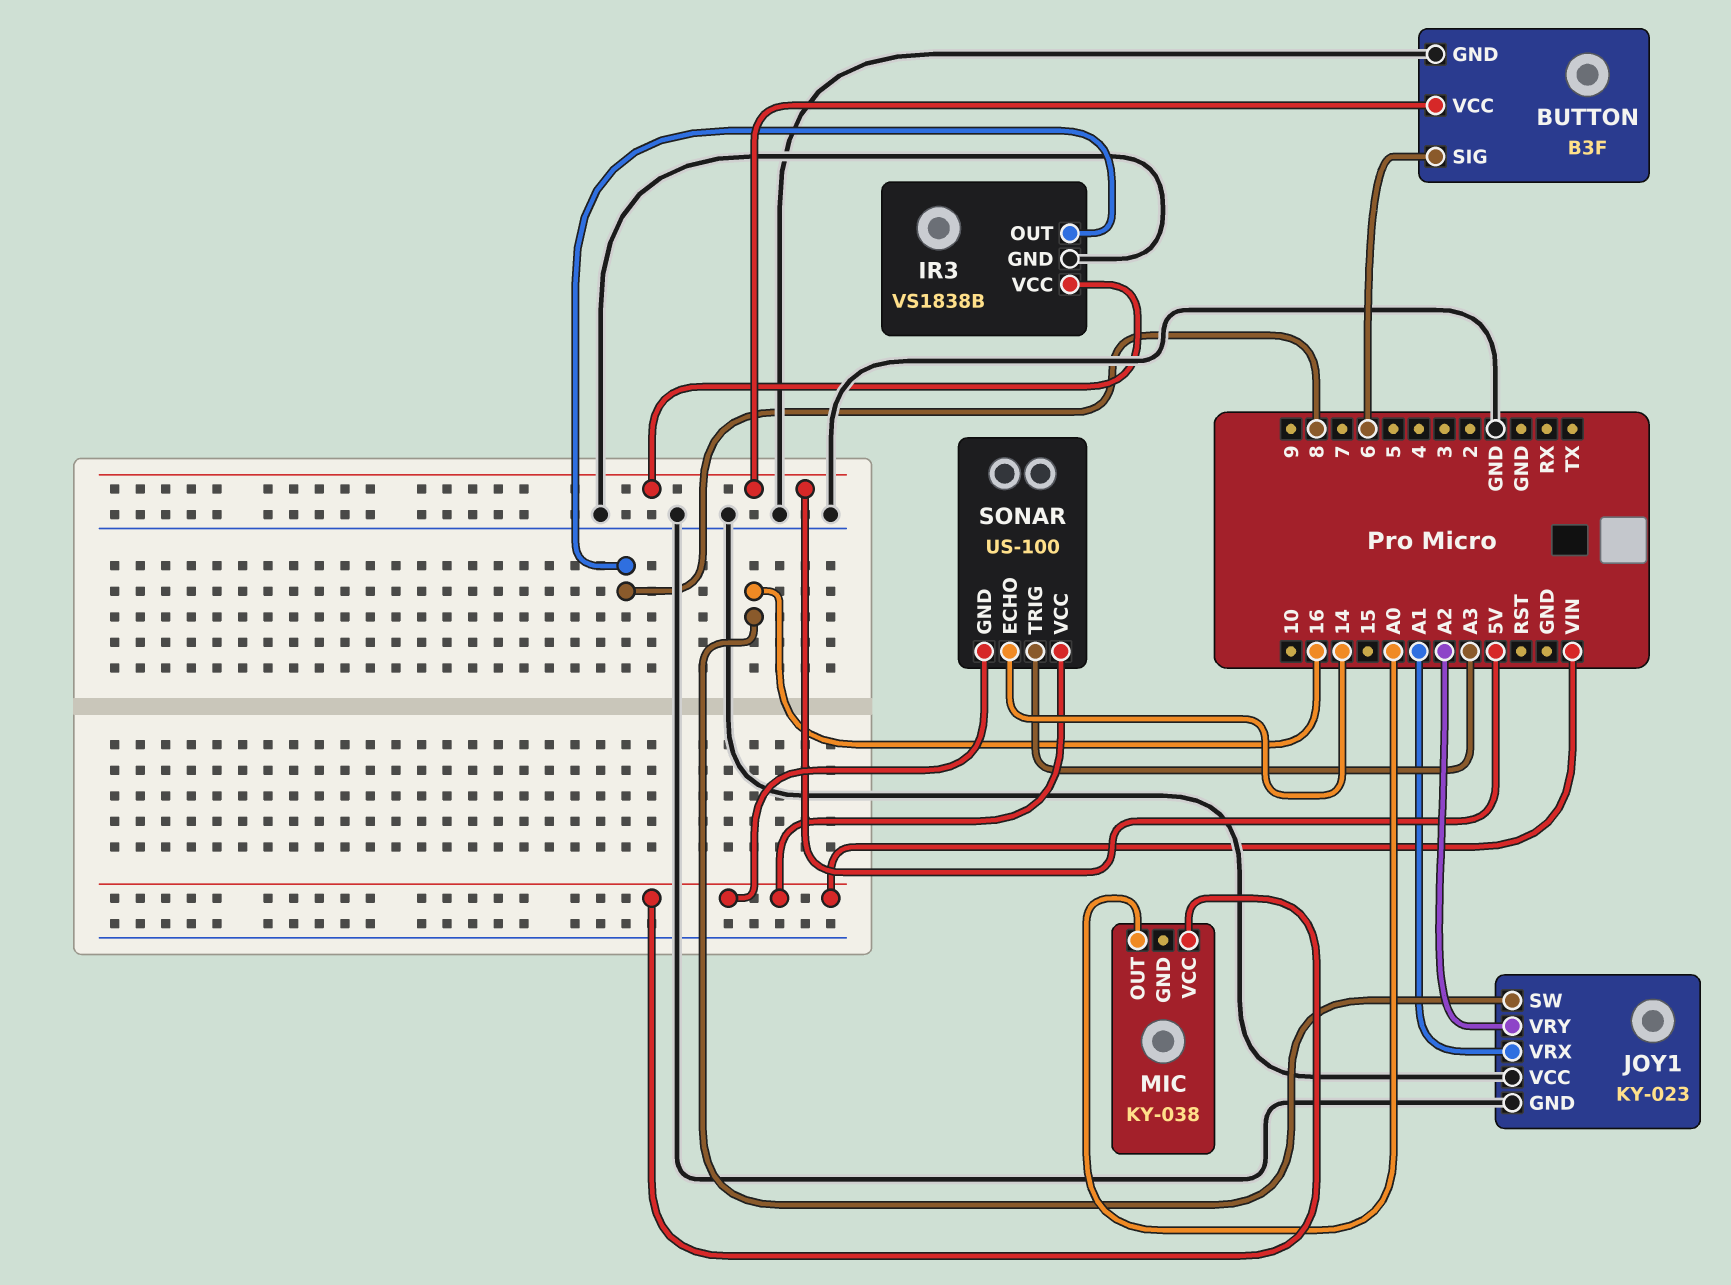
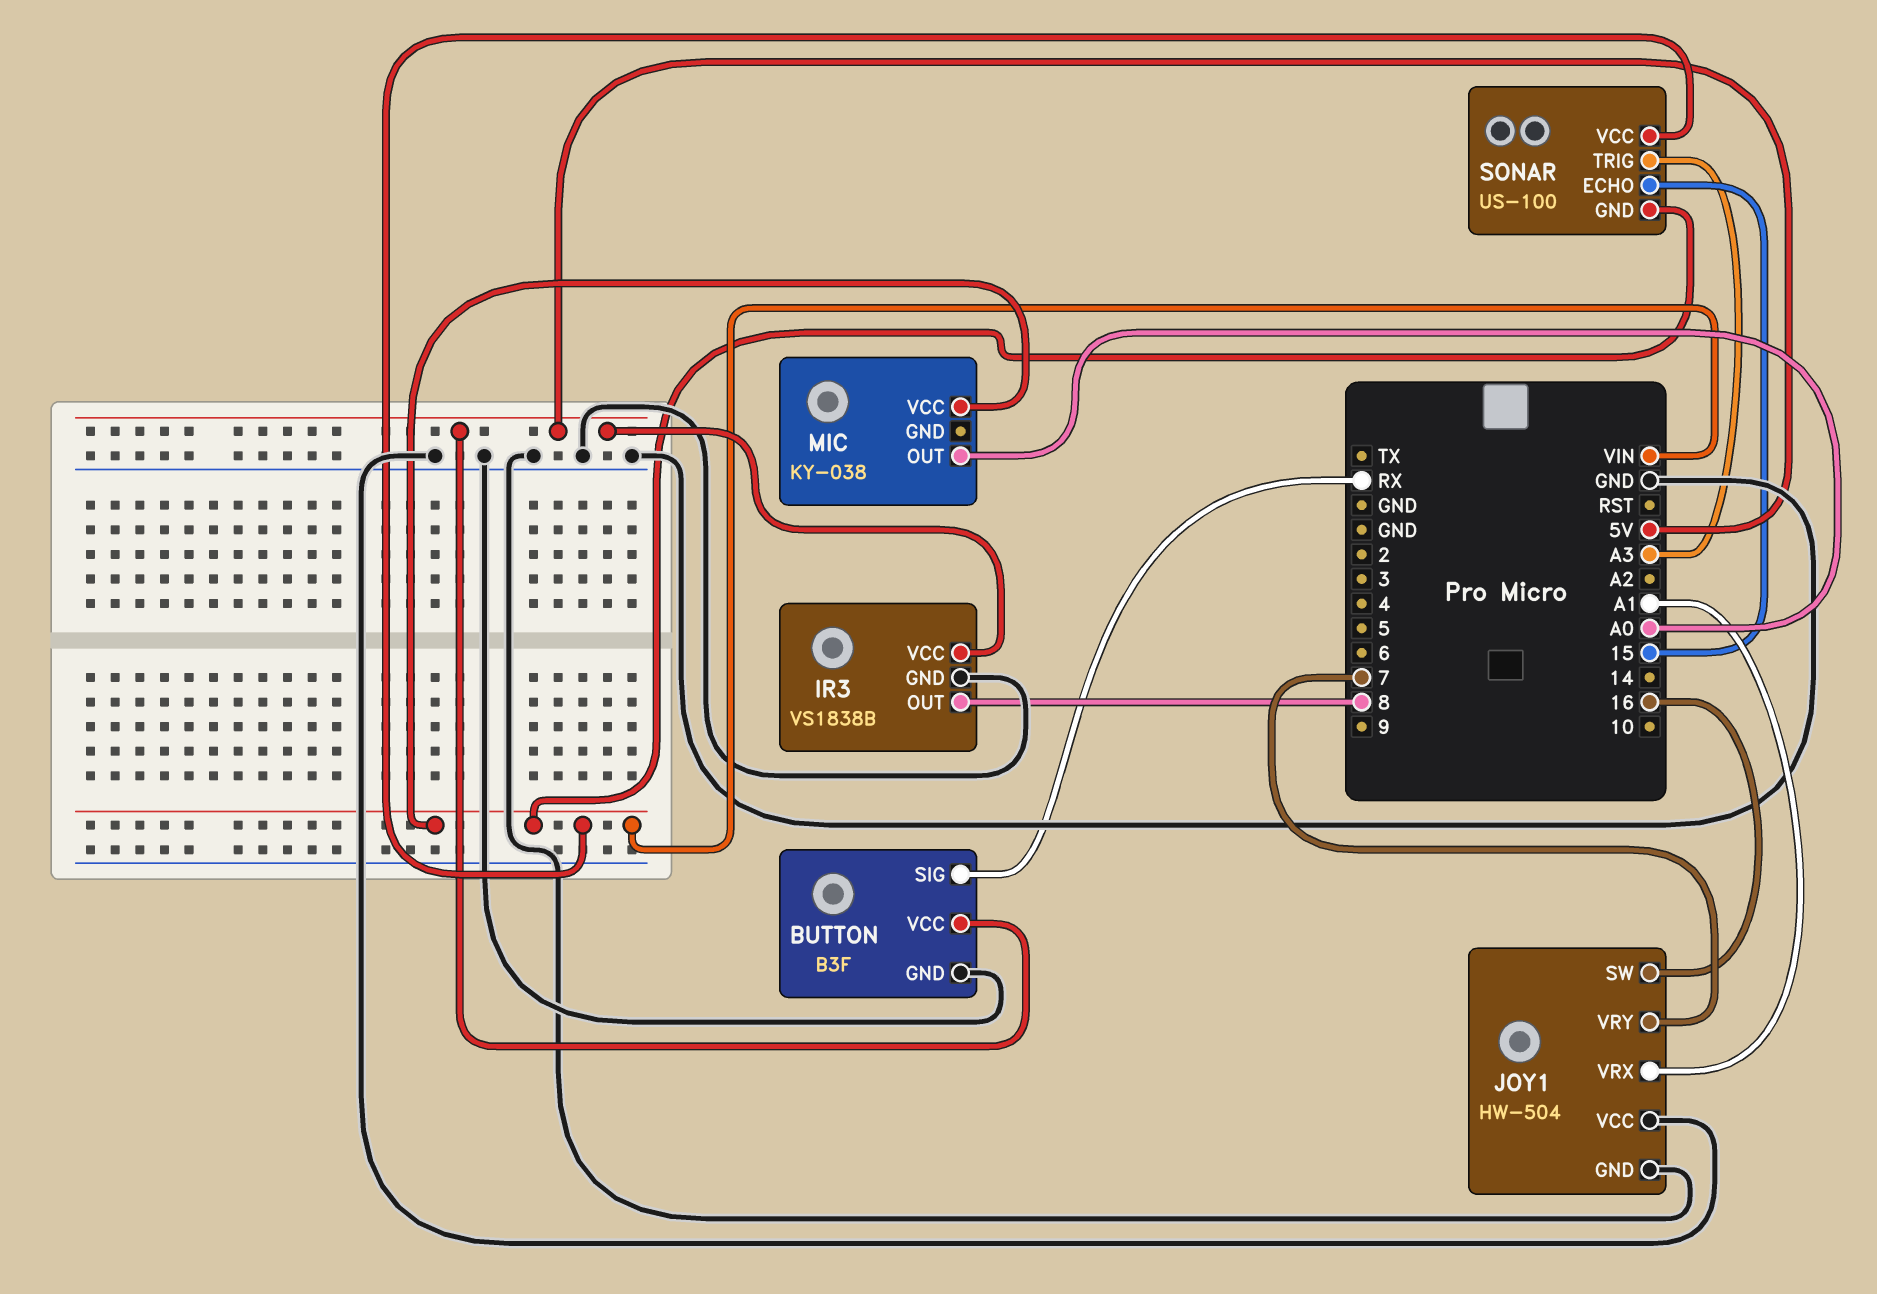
BUTTON pin SIG: 6 -> RX
JOY1: KY-023 -> HW-504
JOY1 pin VRY: A2 -> 7
SONAR pin ECHO: 14 -> 15

